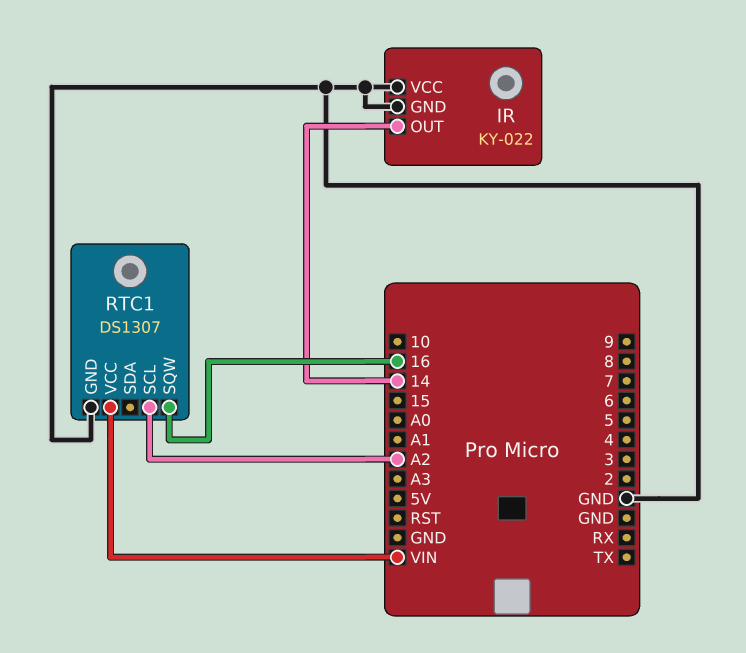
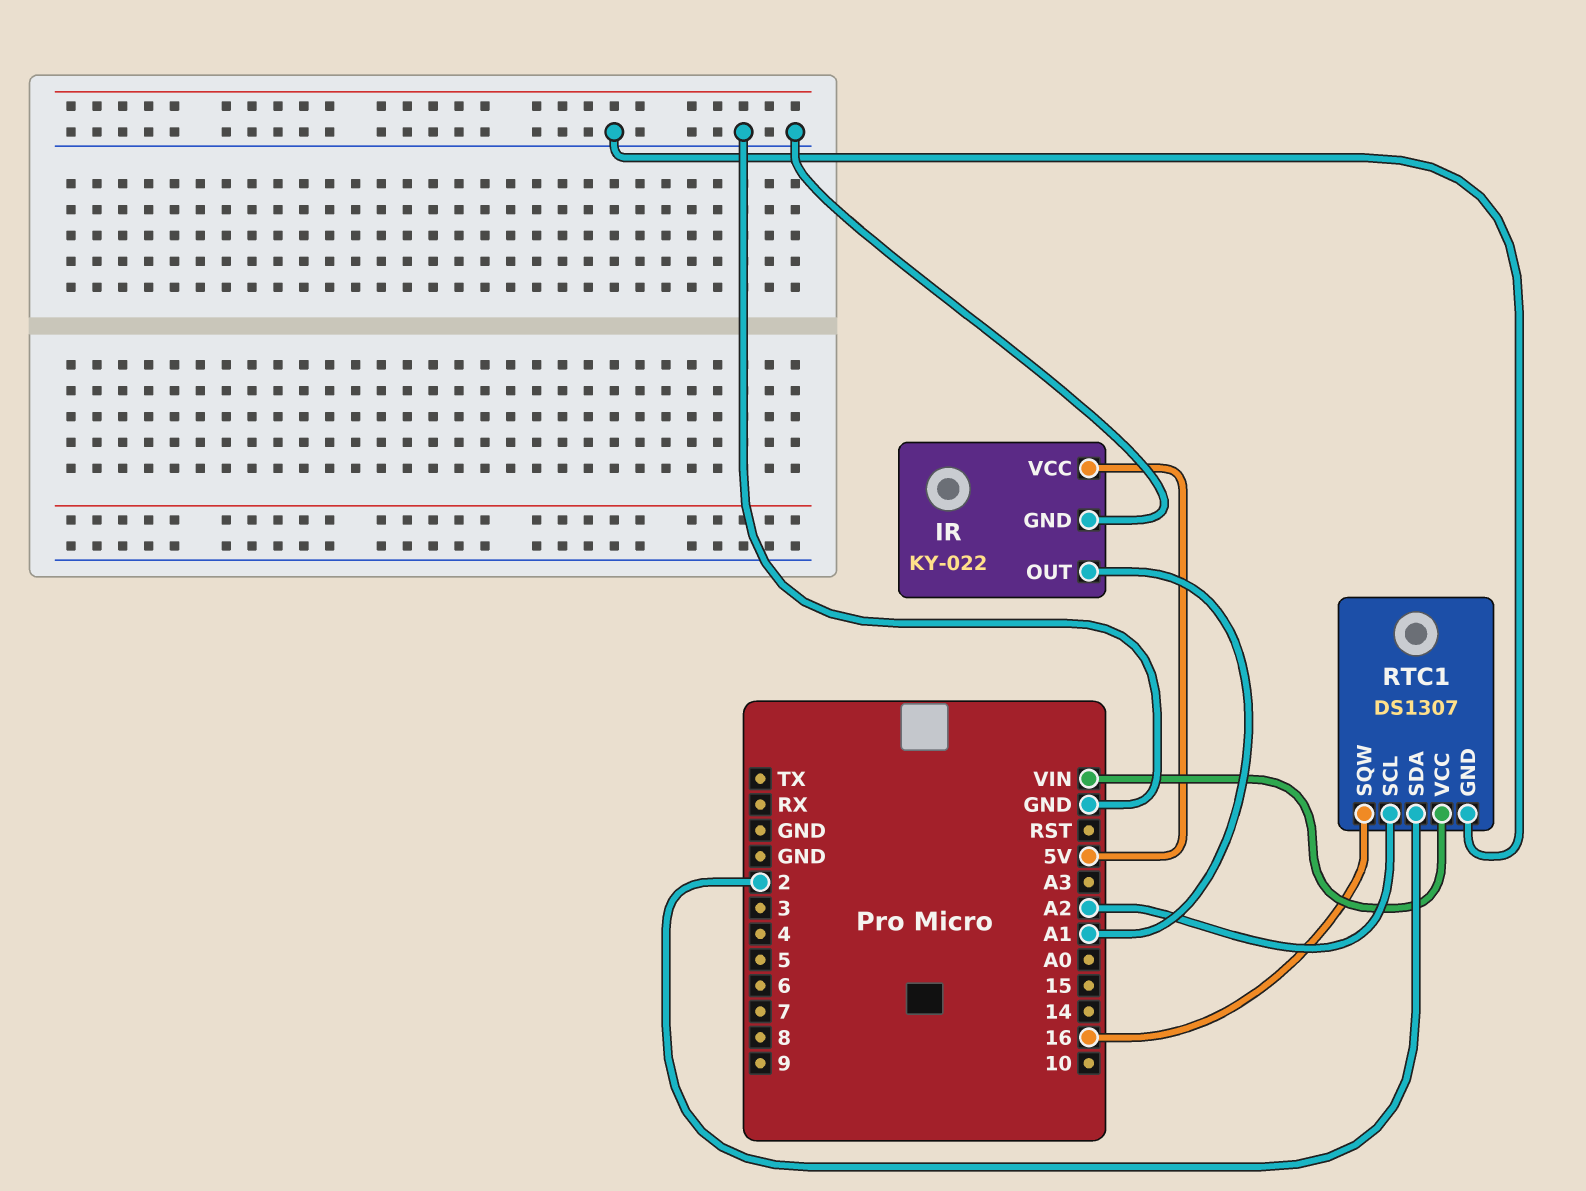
IR pin OUT: 14 -> A1
IR pin VCC: GND -> 5V
RTC1 pin SDA: none -> 2

